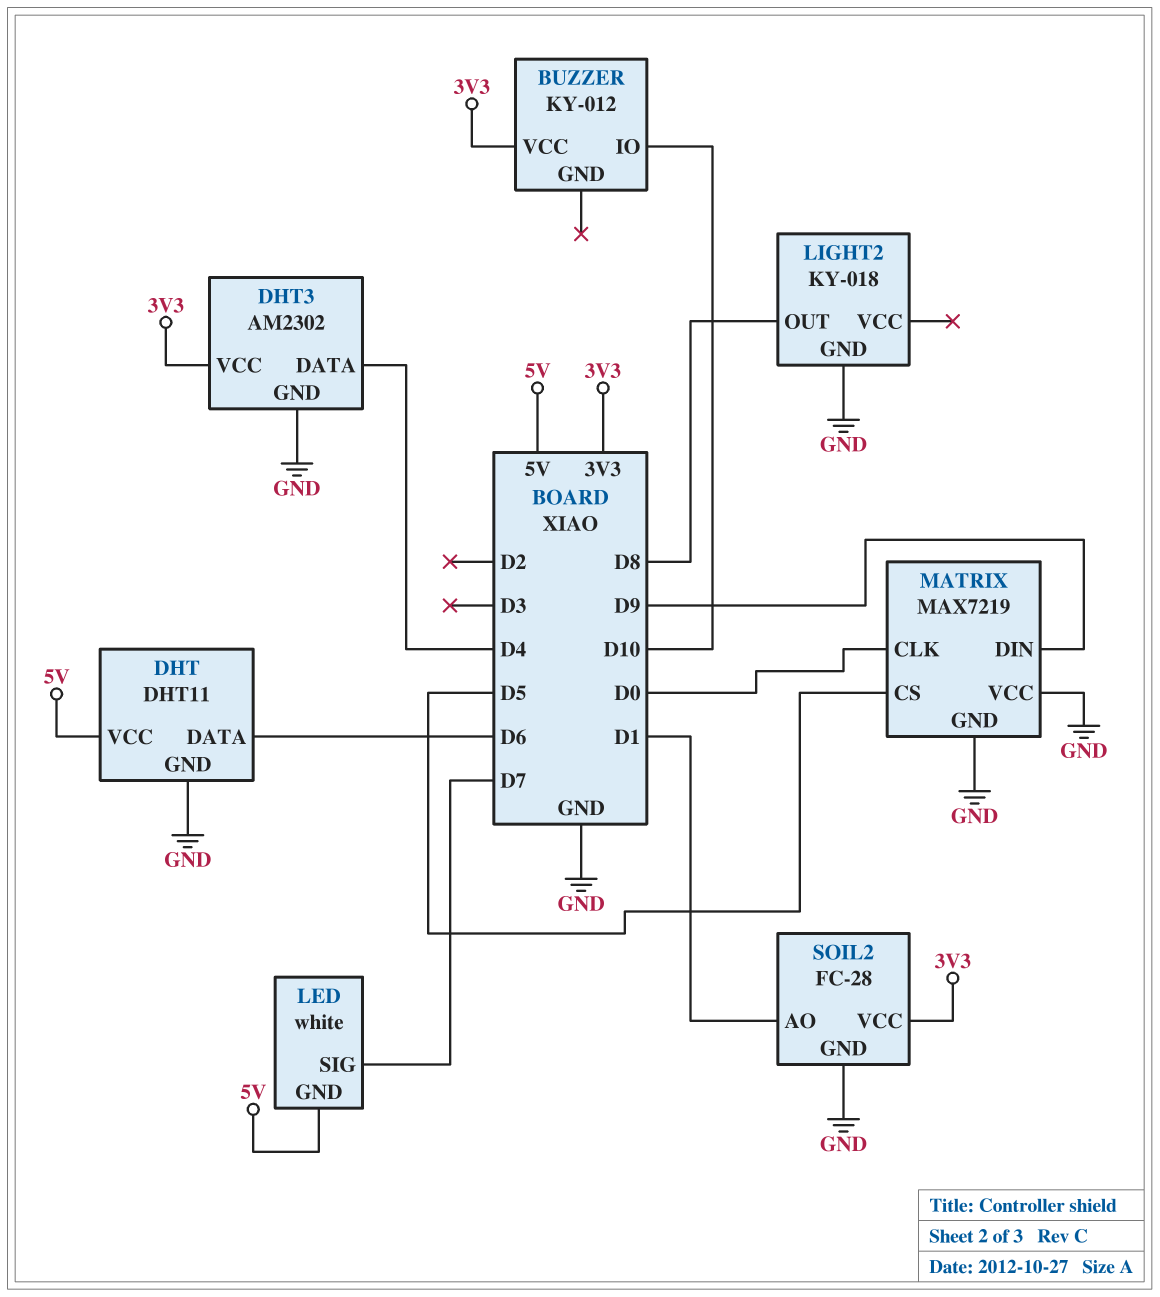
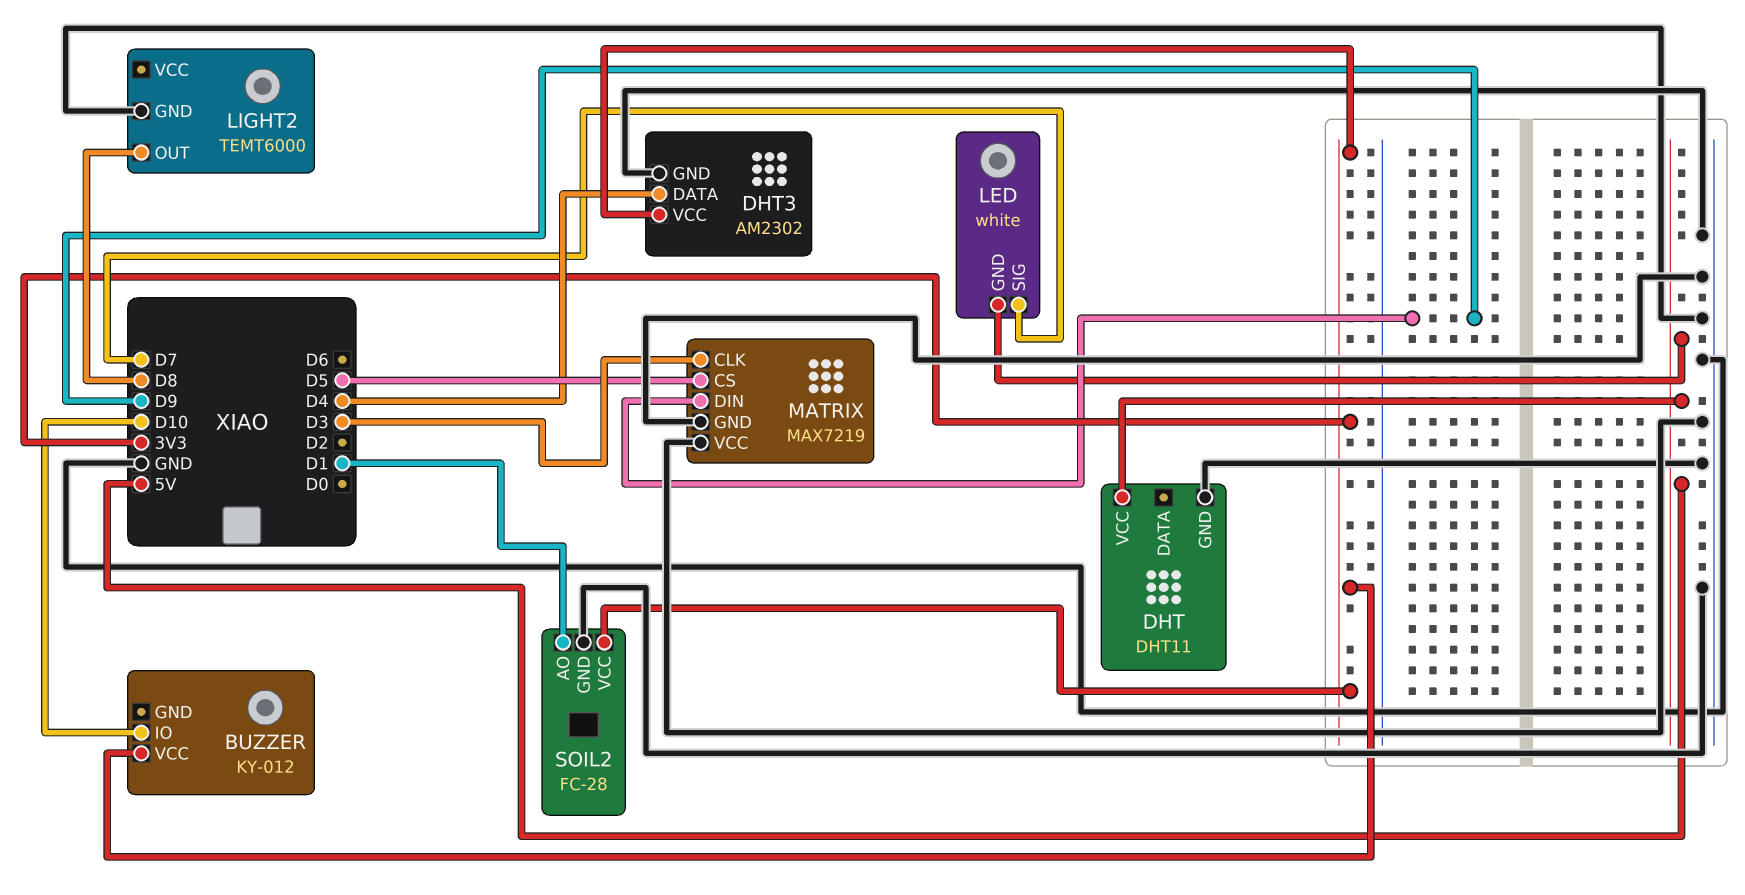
DHT pin DATA: D6 -> none
LIGHT2: KY-018 -> TEMT6000
MATRIX pin CLK: D0 -> D3

